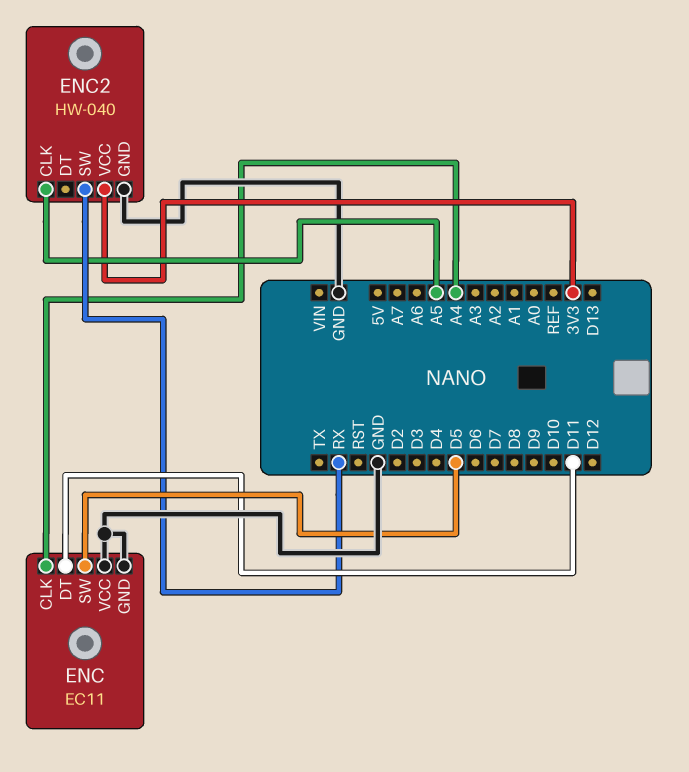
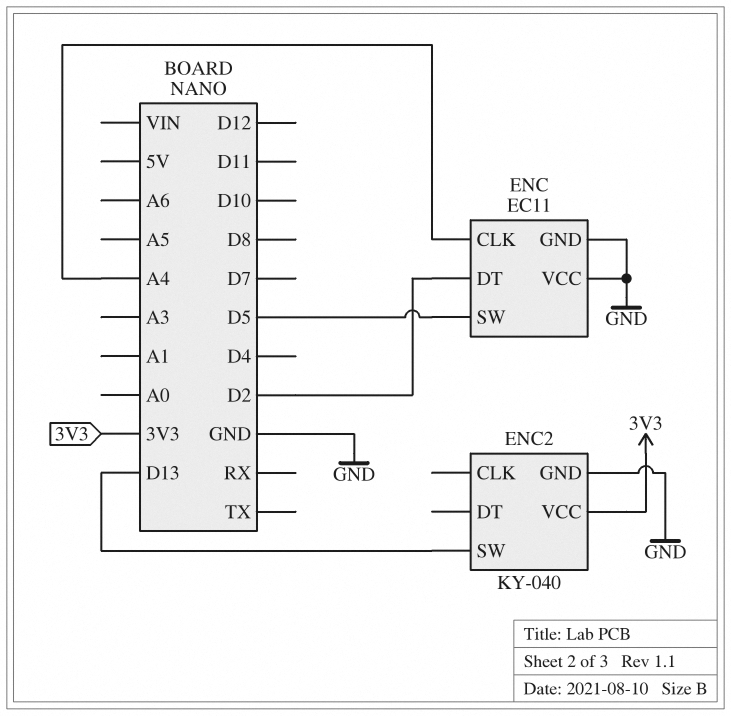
ENC pin DT: D11 -> D2
ENC2: HW-040 -> KY-040
ENC2 pin CLK: A5 -> none
ENC2 pin SW: RX -> D13

